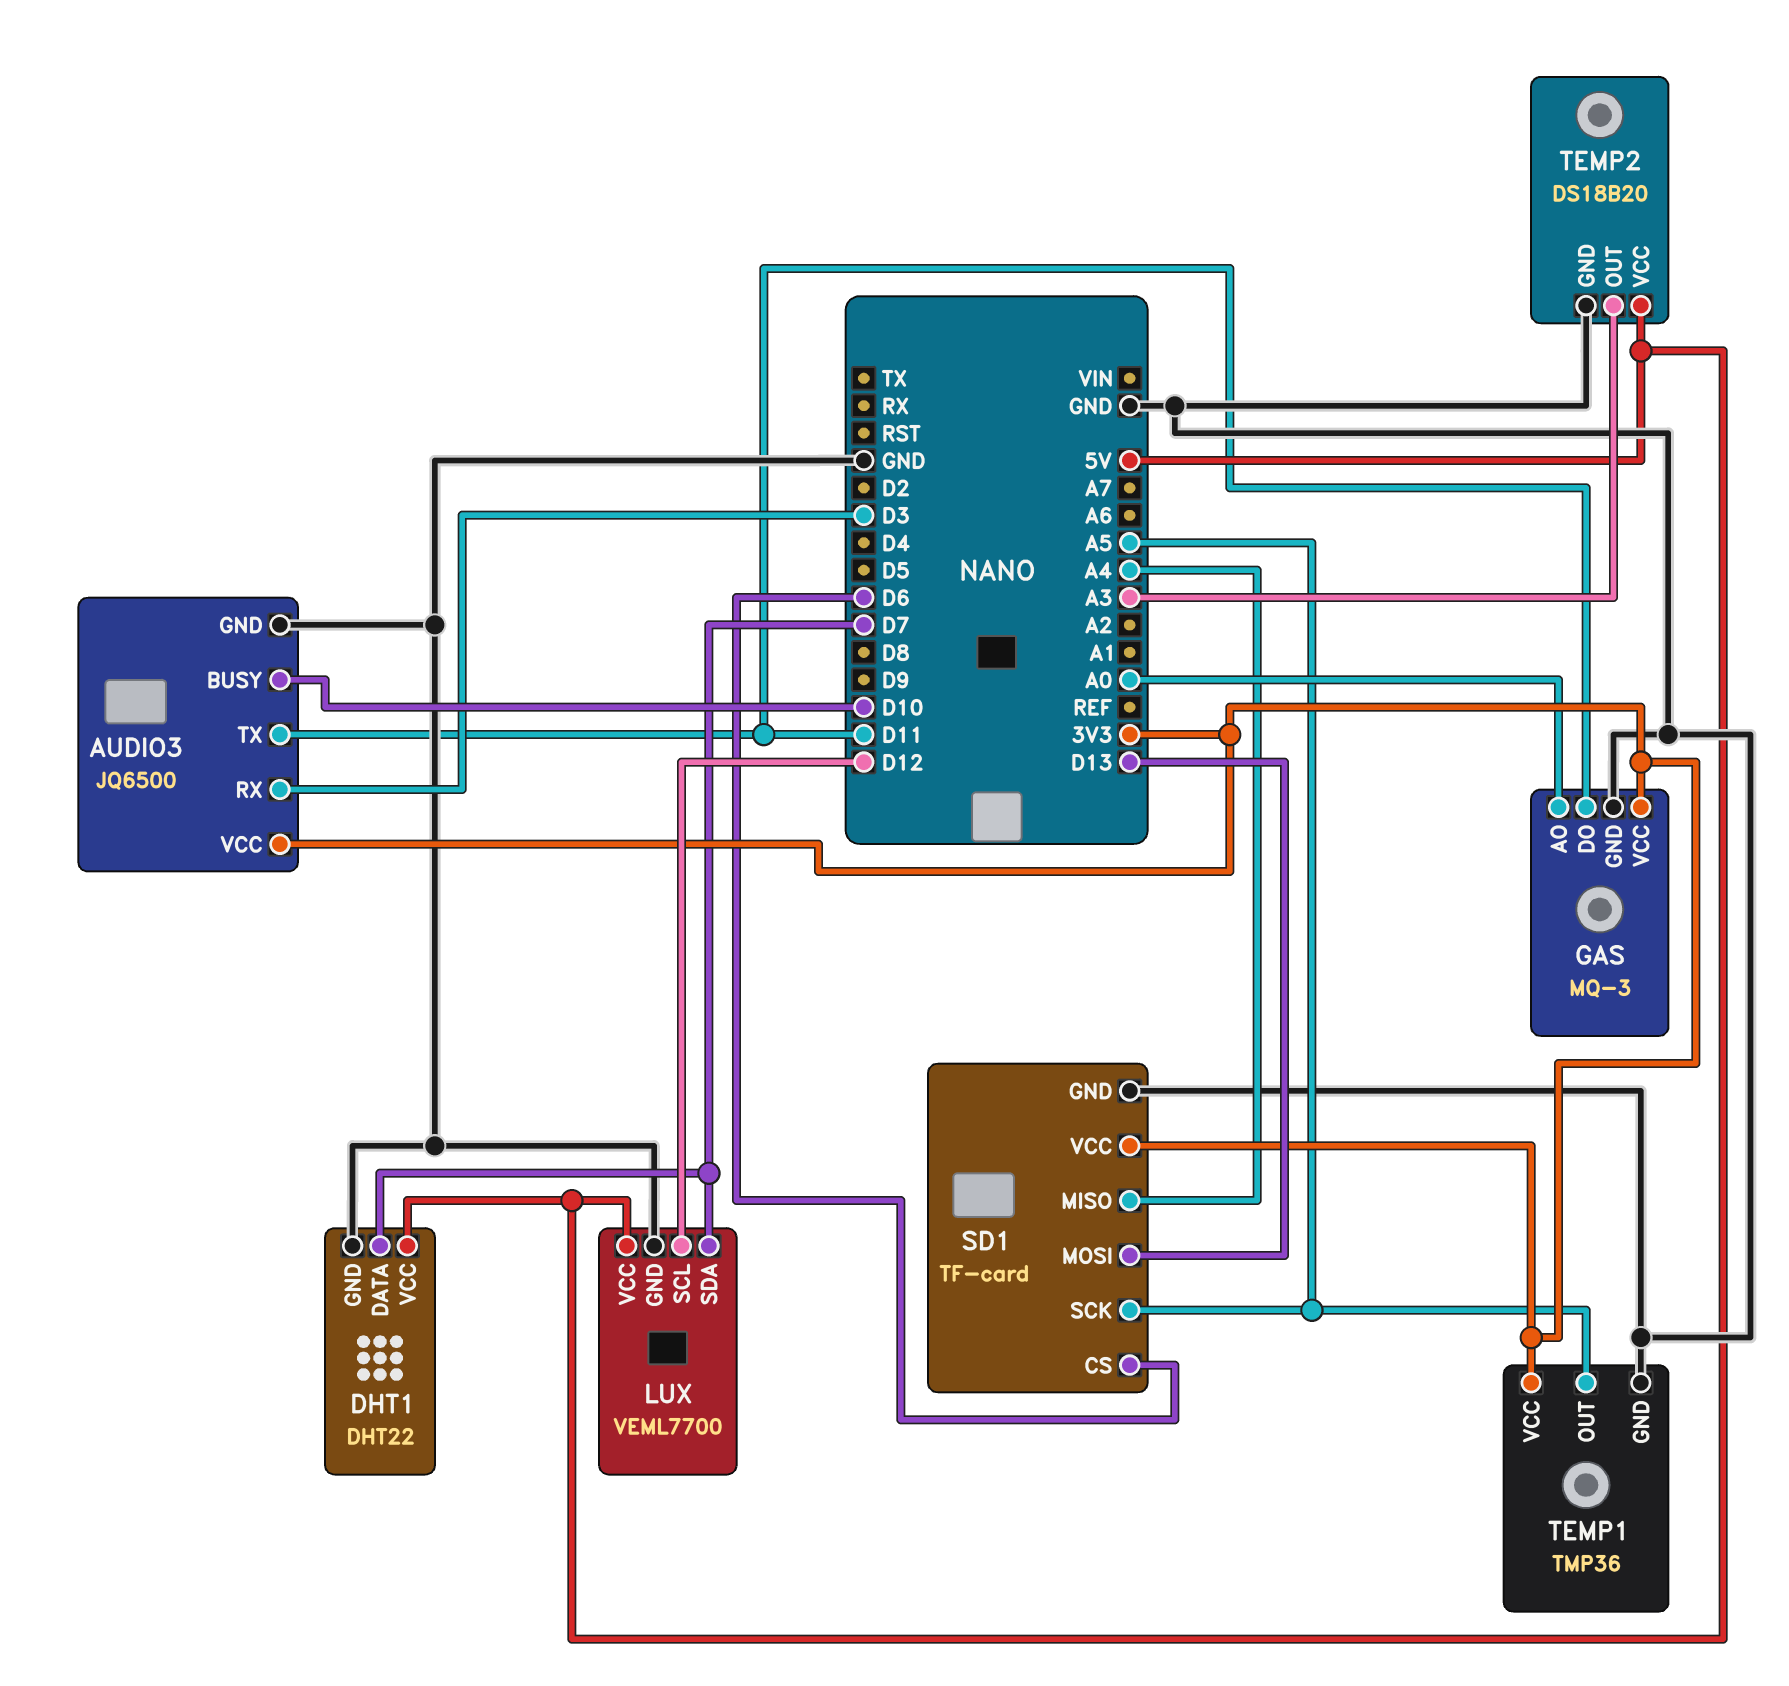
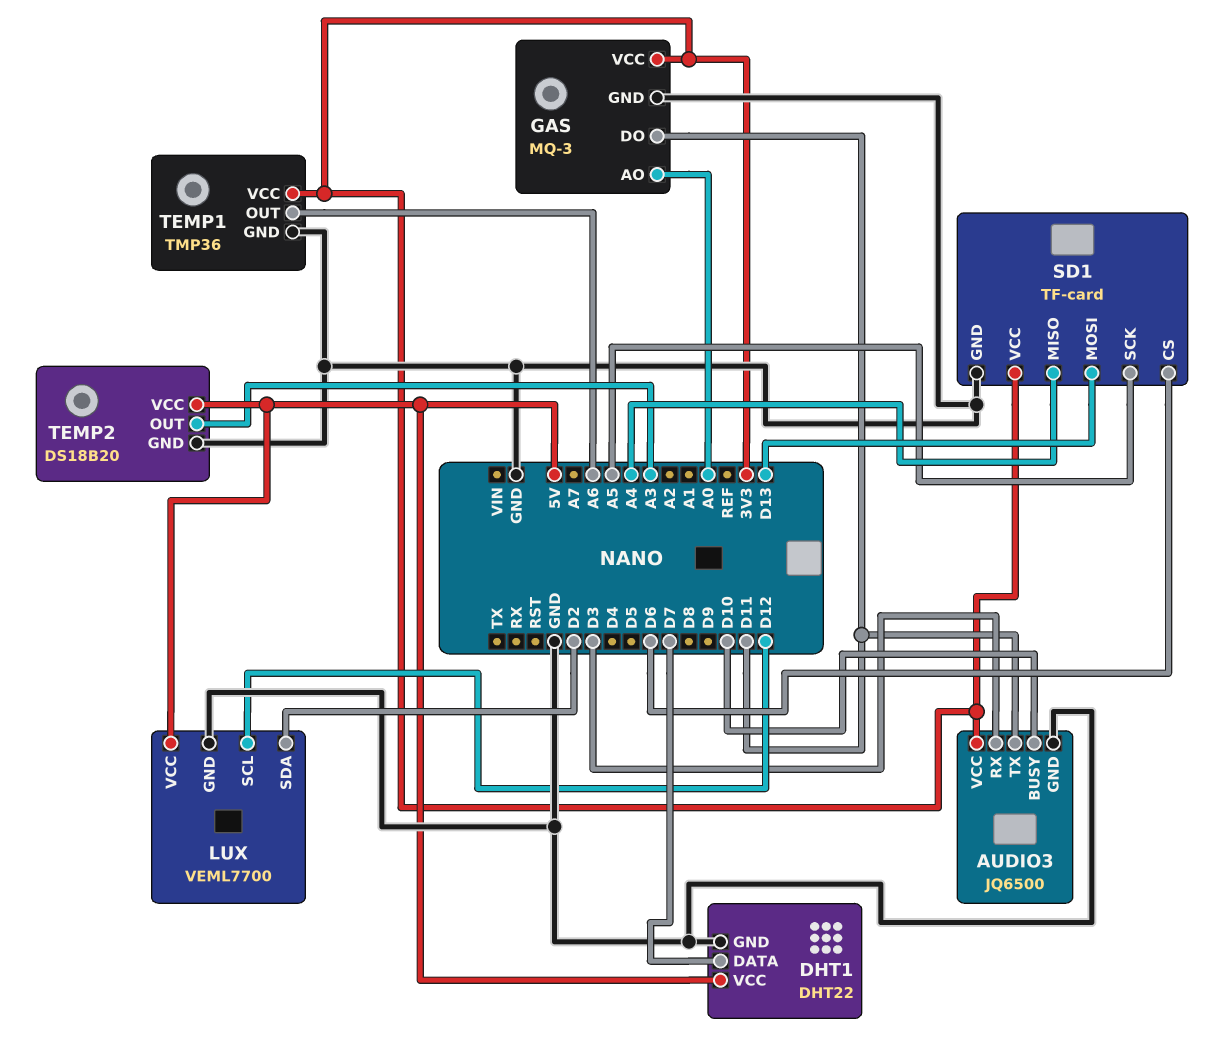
LUX pin SDA: D7 -> D2
TEMP1 pin OUT: A5 -> A6

